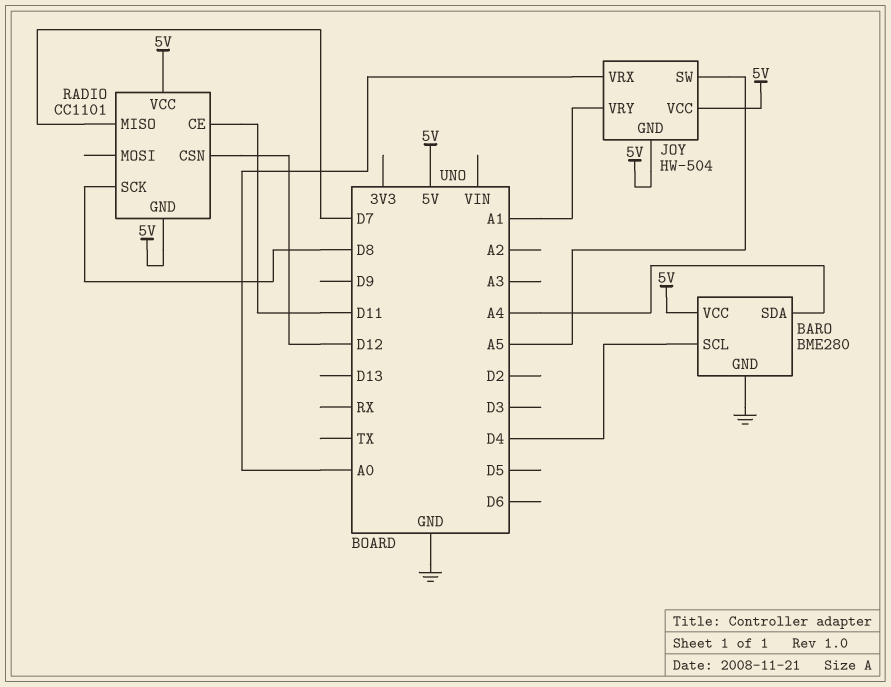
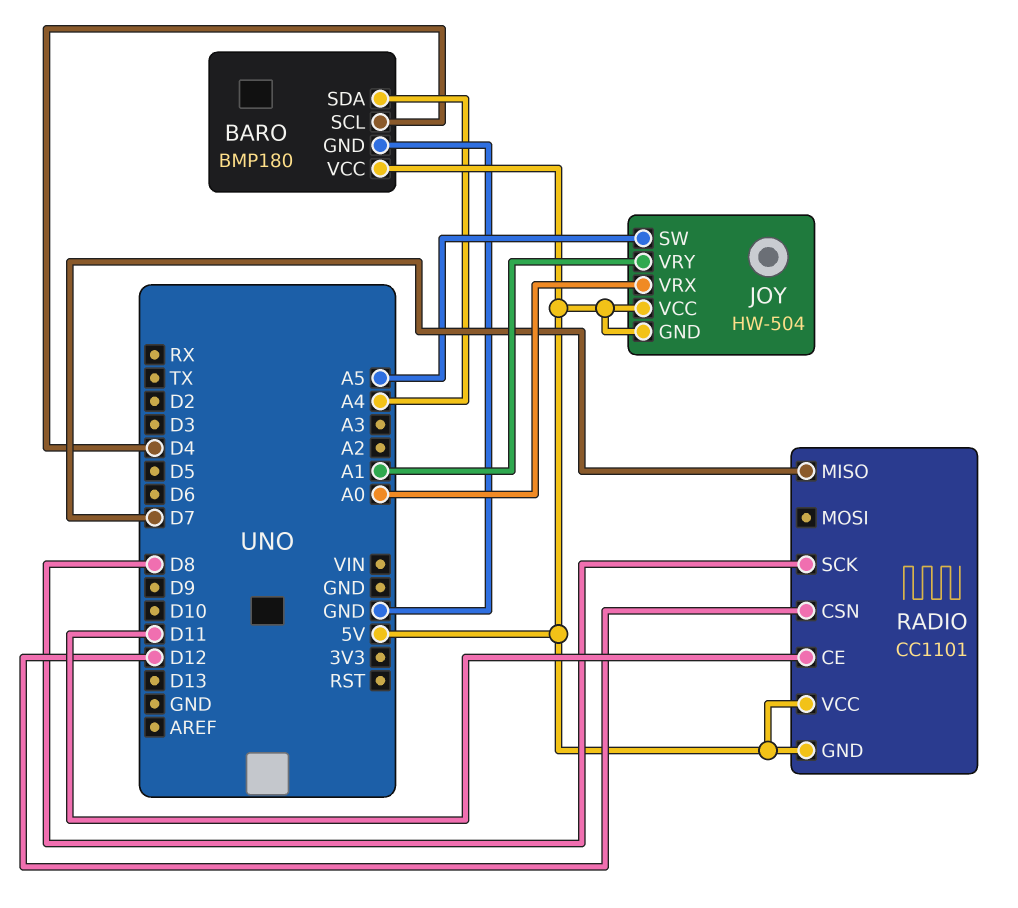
BARO: BME280 -> BMP180

